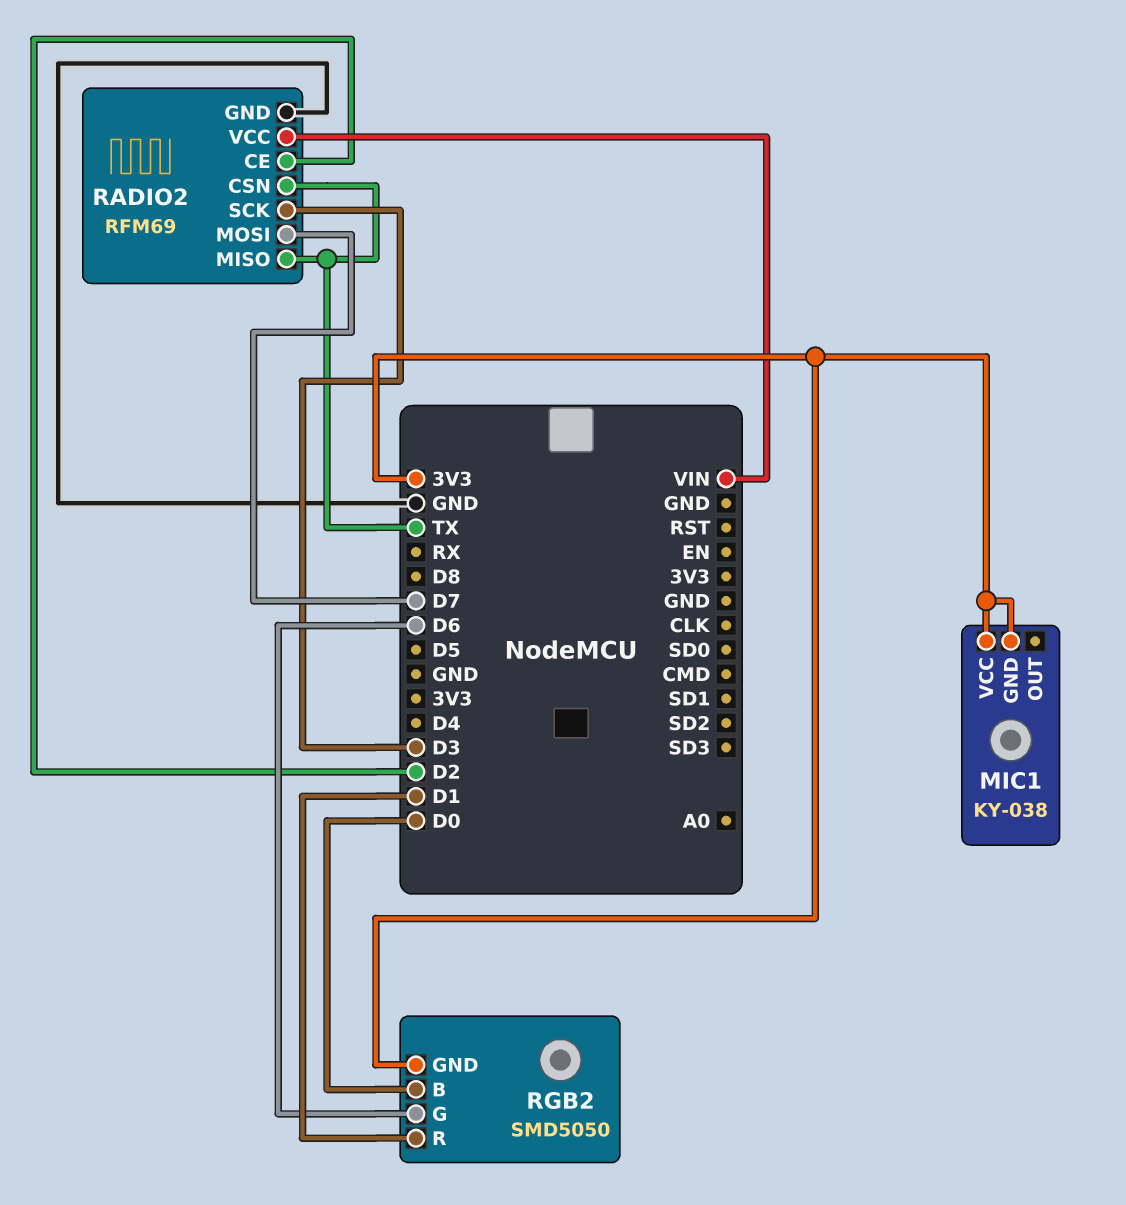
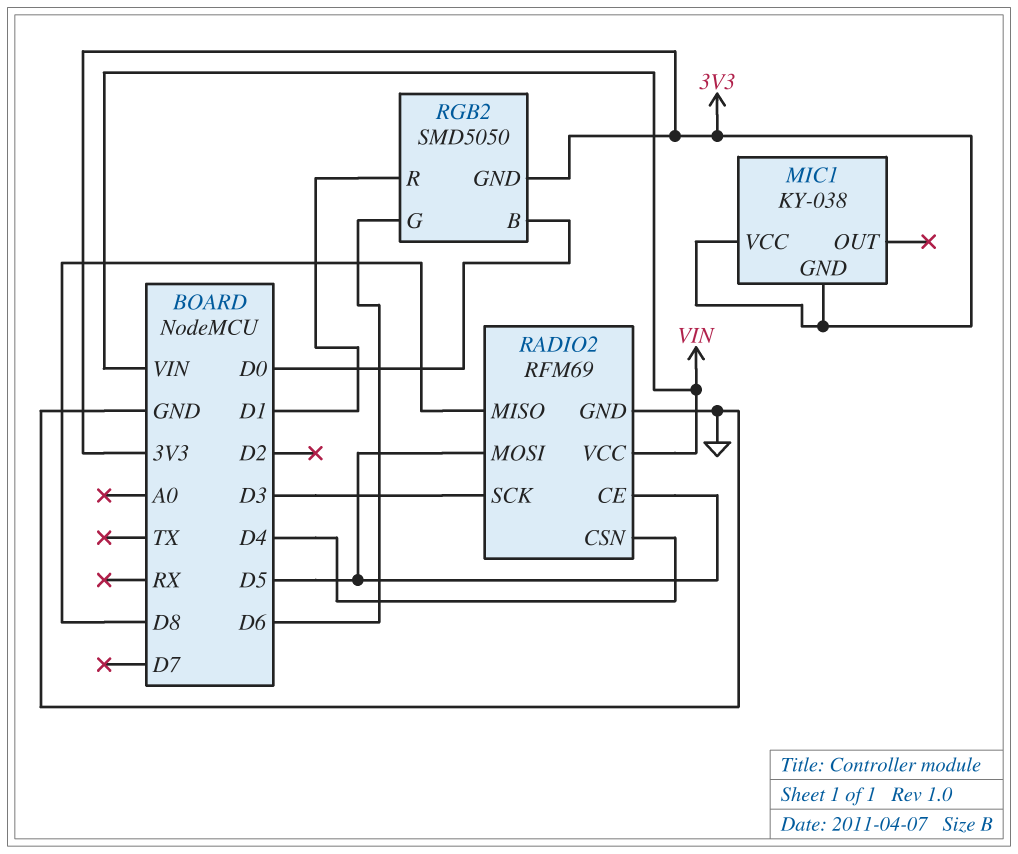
RADIO2 pin CE: D2 -> D5
RADIO2 pin CSN: TX -> D4
RADIO2 pin MISO: TX -> D8
RADIO2 pin MOSI: D7 -> D5

